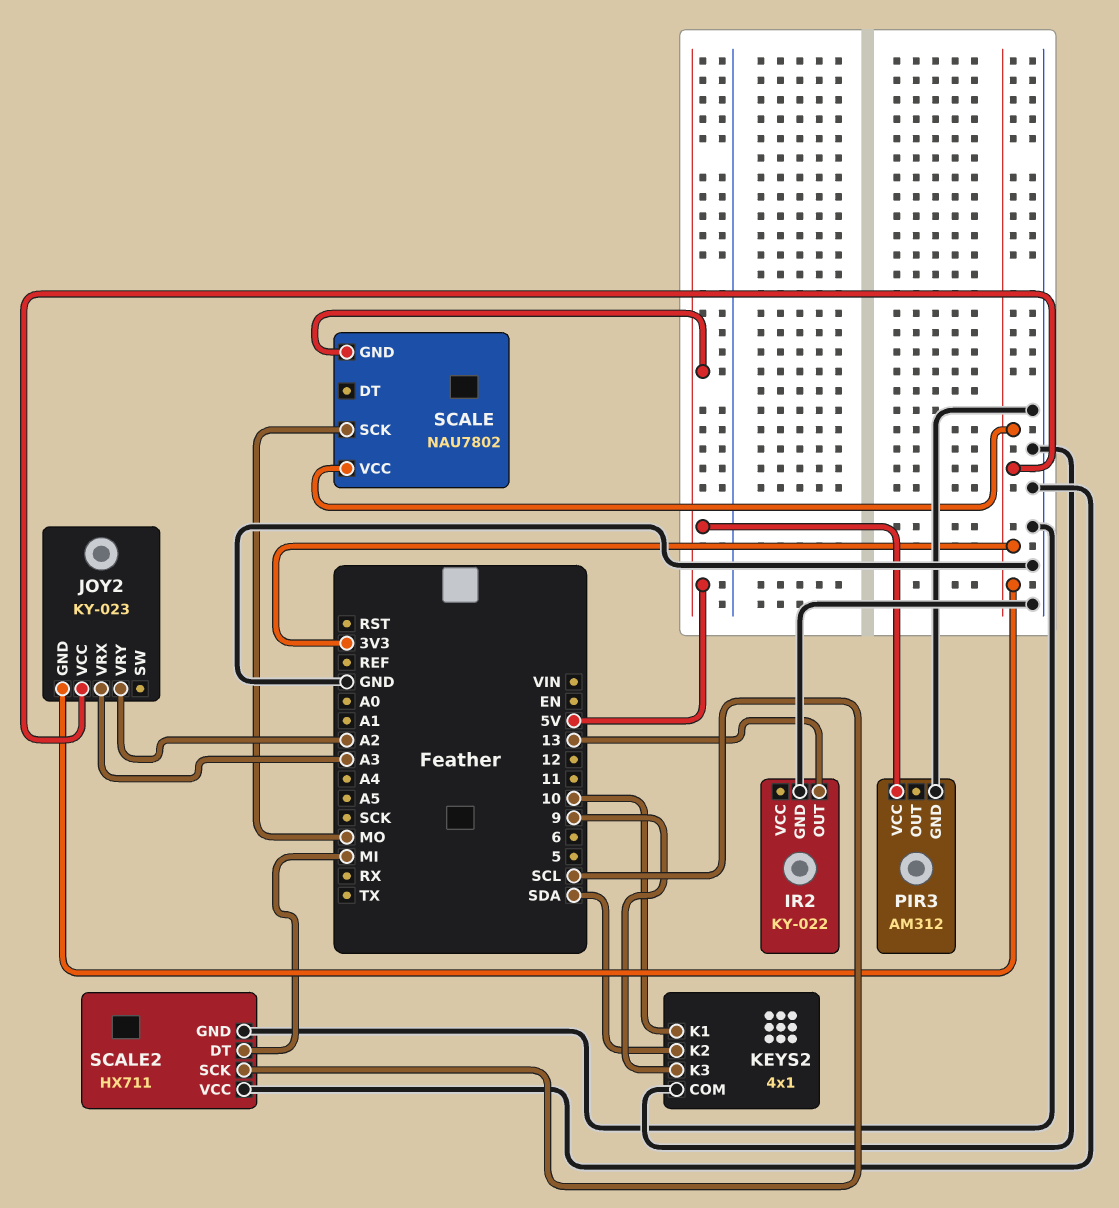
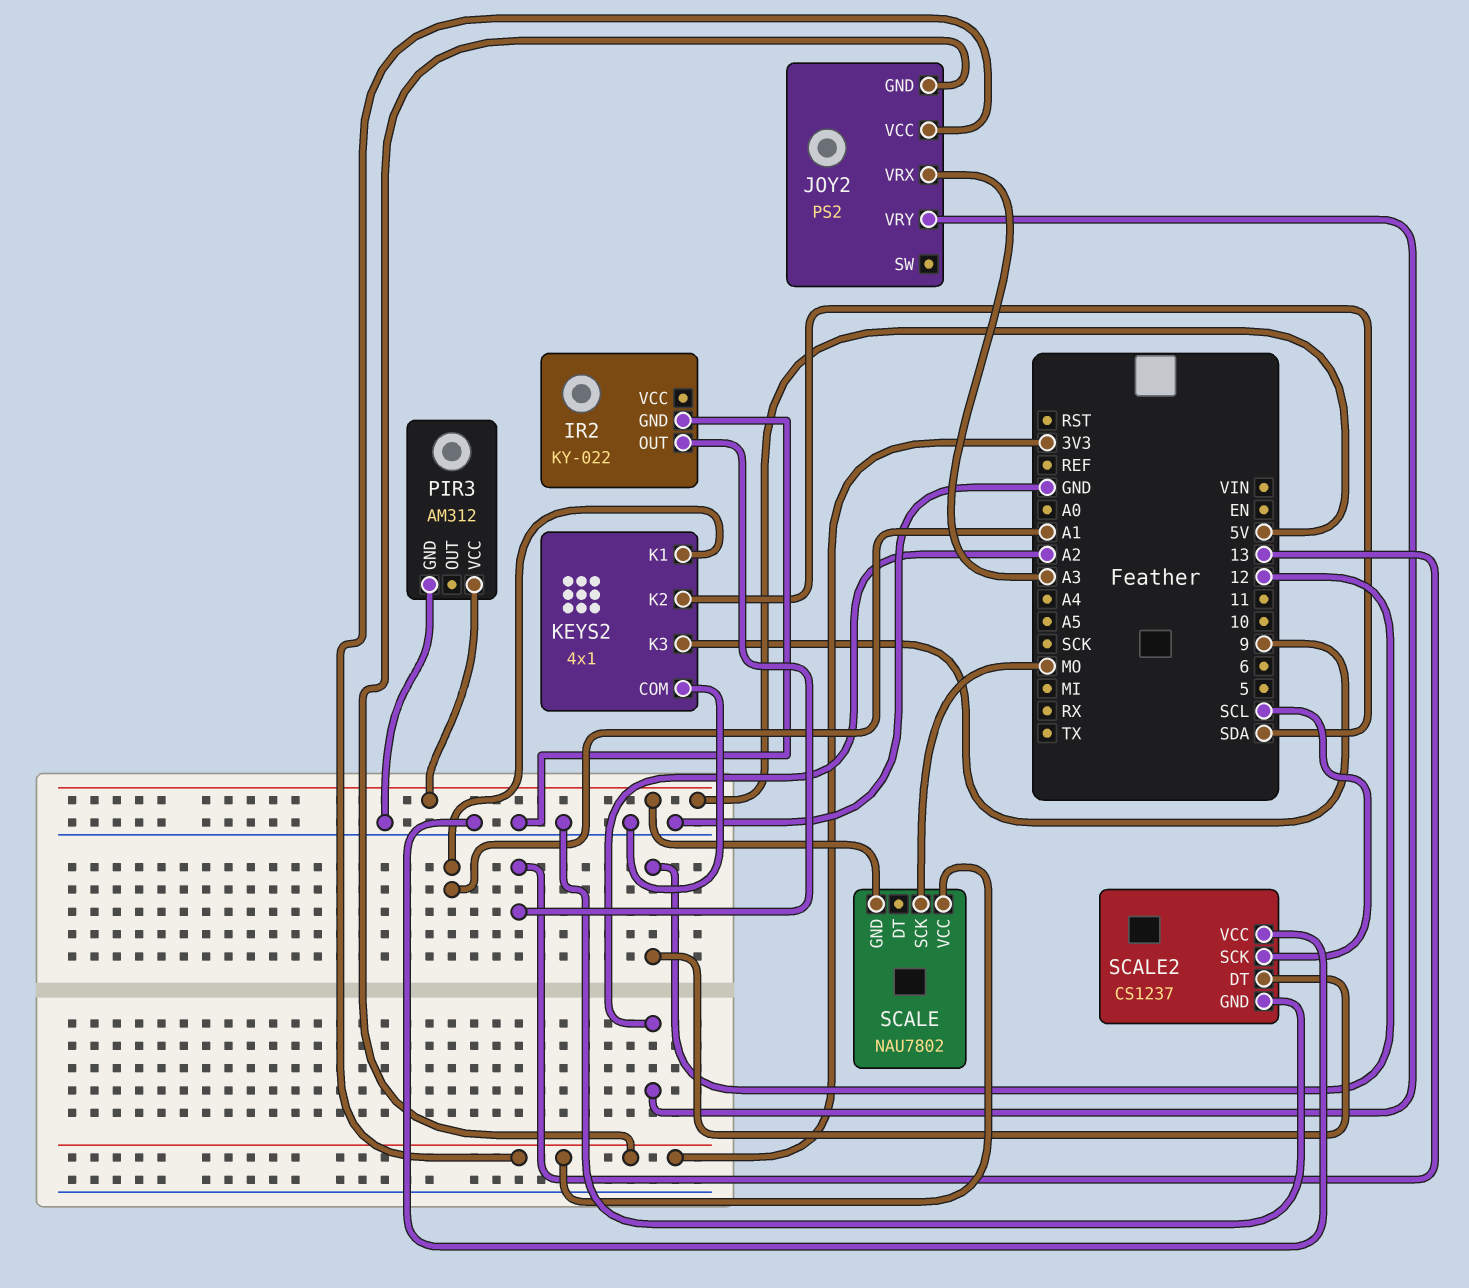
JOY2: KY-023 -> PS2
KEYS2 pin K1: 10 -> A1
SCALE2: HX711 -> CS1237
SCALE2 pin DT: MI -> 12

